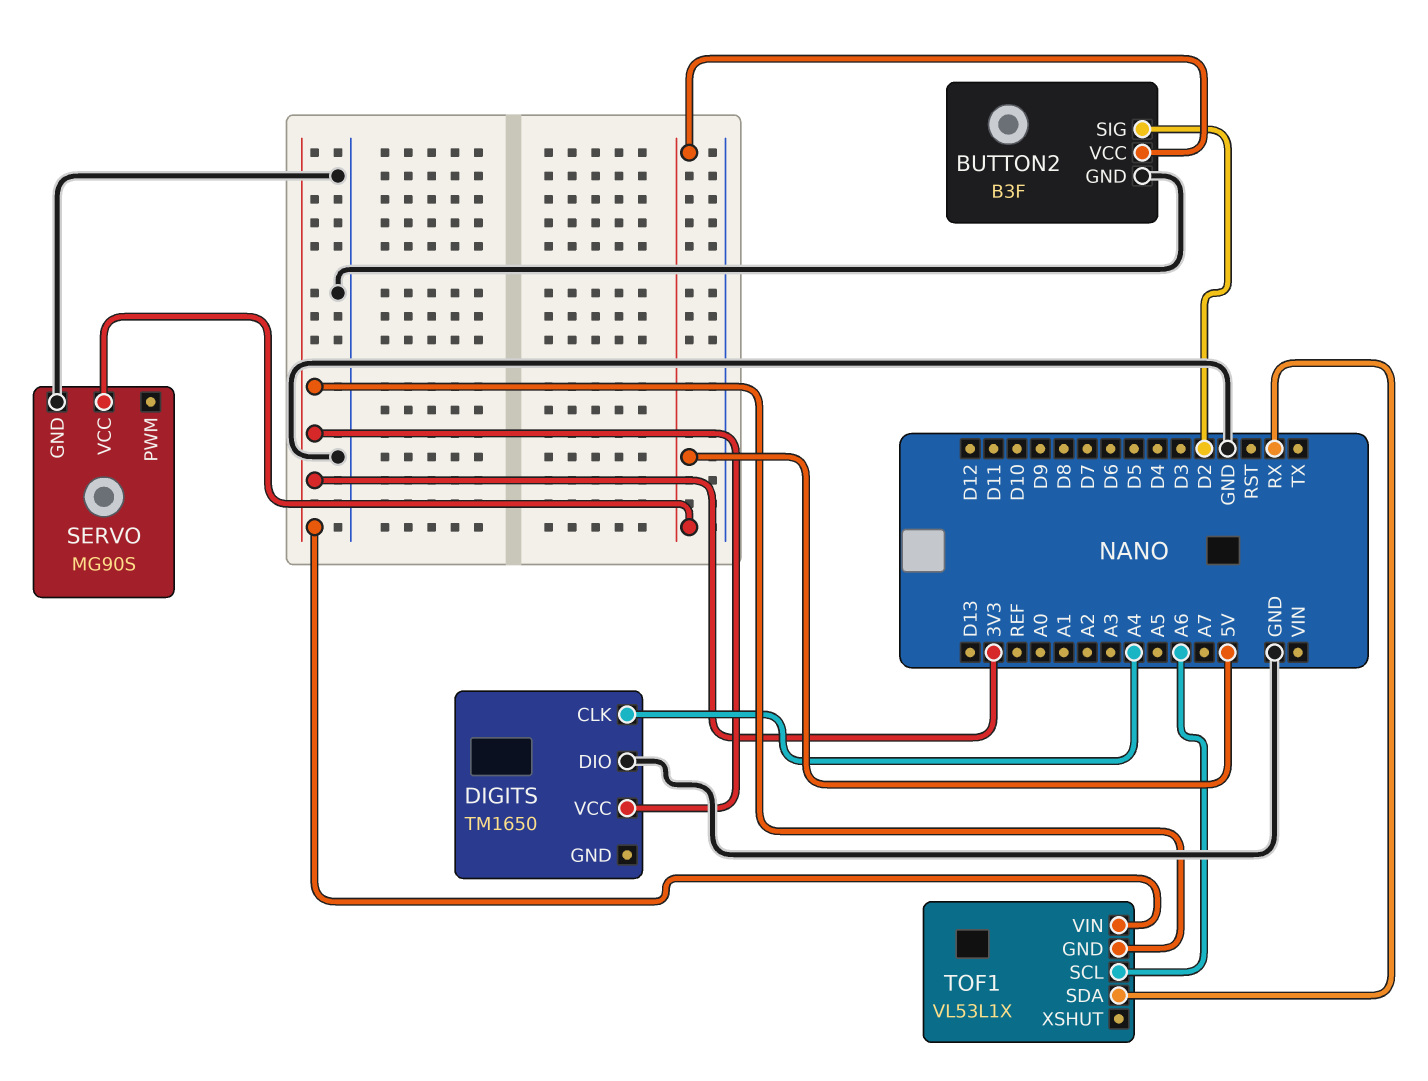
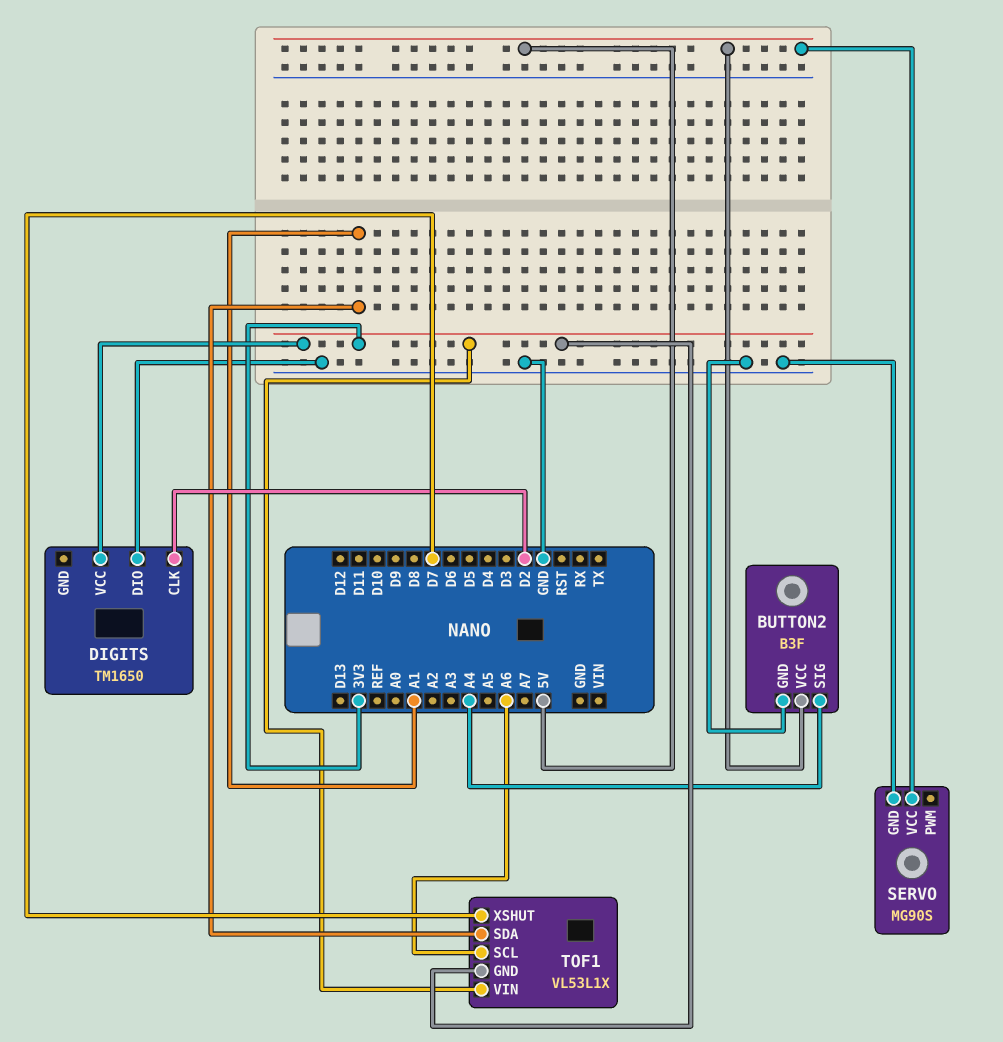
BUTTON2 pin SIG: D2 -> A4
DIGITS pin CLK: A4 -> D2
TOF1 pin SDA: RX -> A1
TOF1 pin XSHUT: none -> D7

